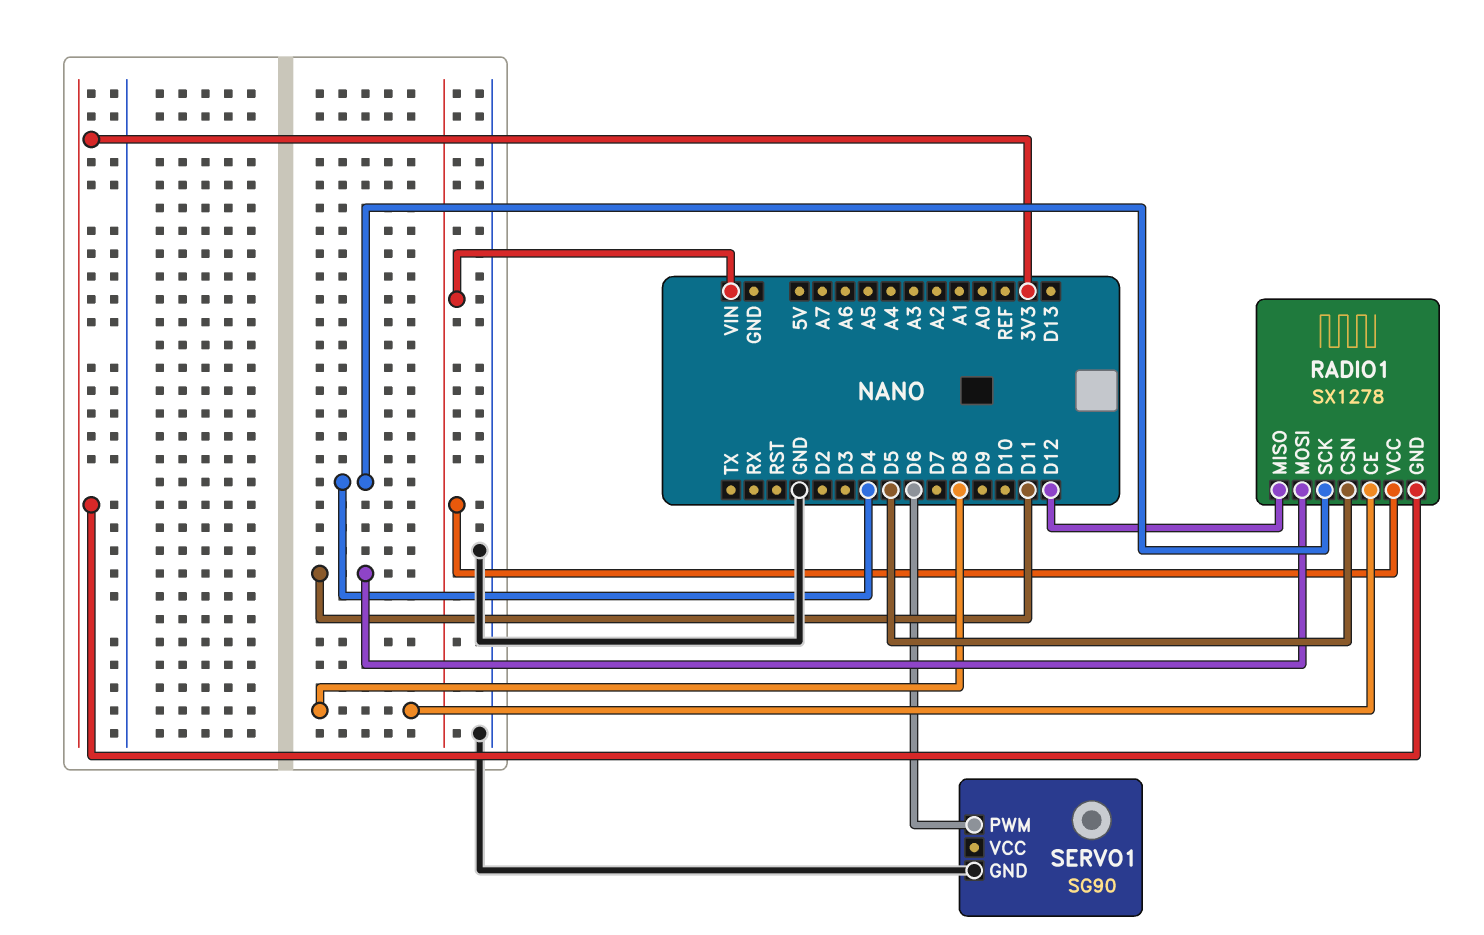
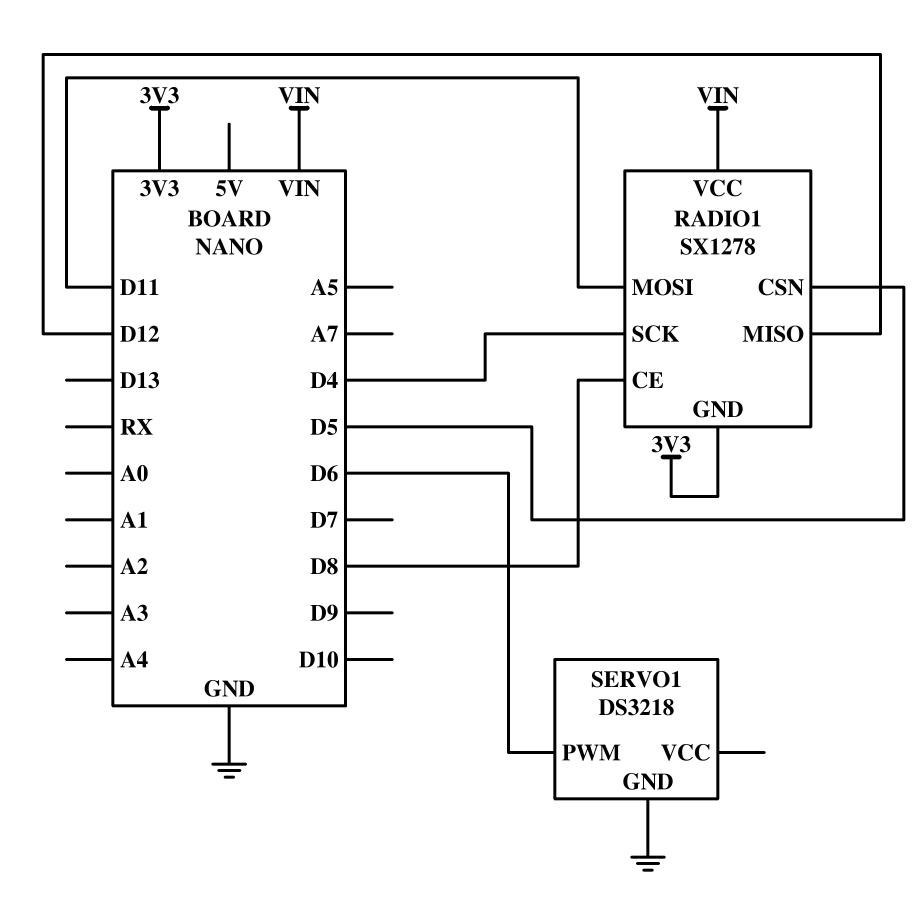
SERVO1: SG90 -> DS3218

